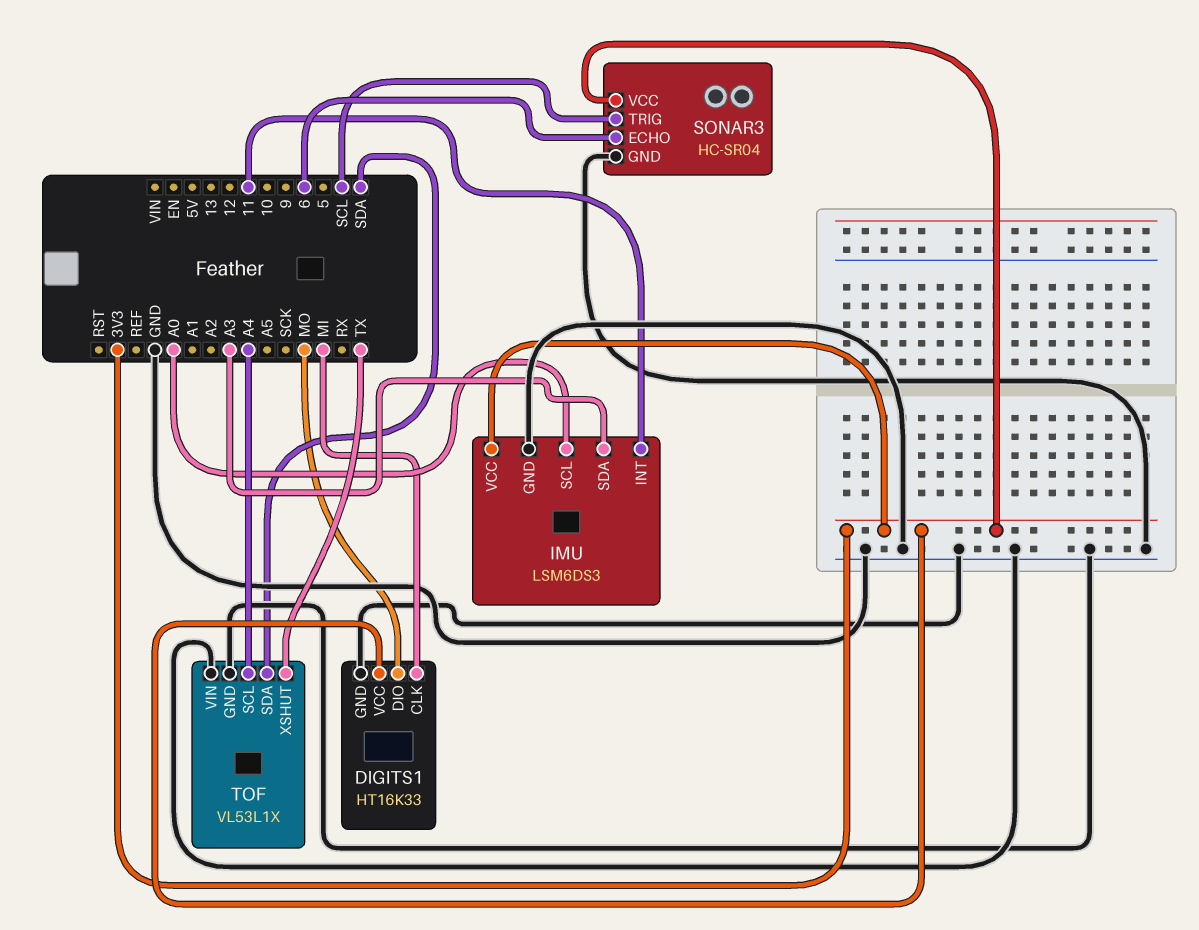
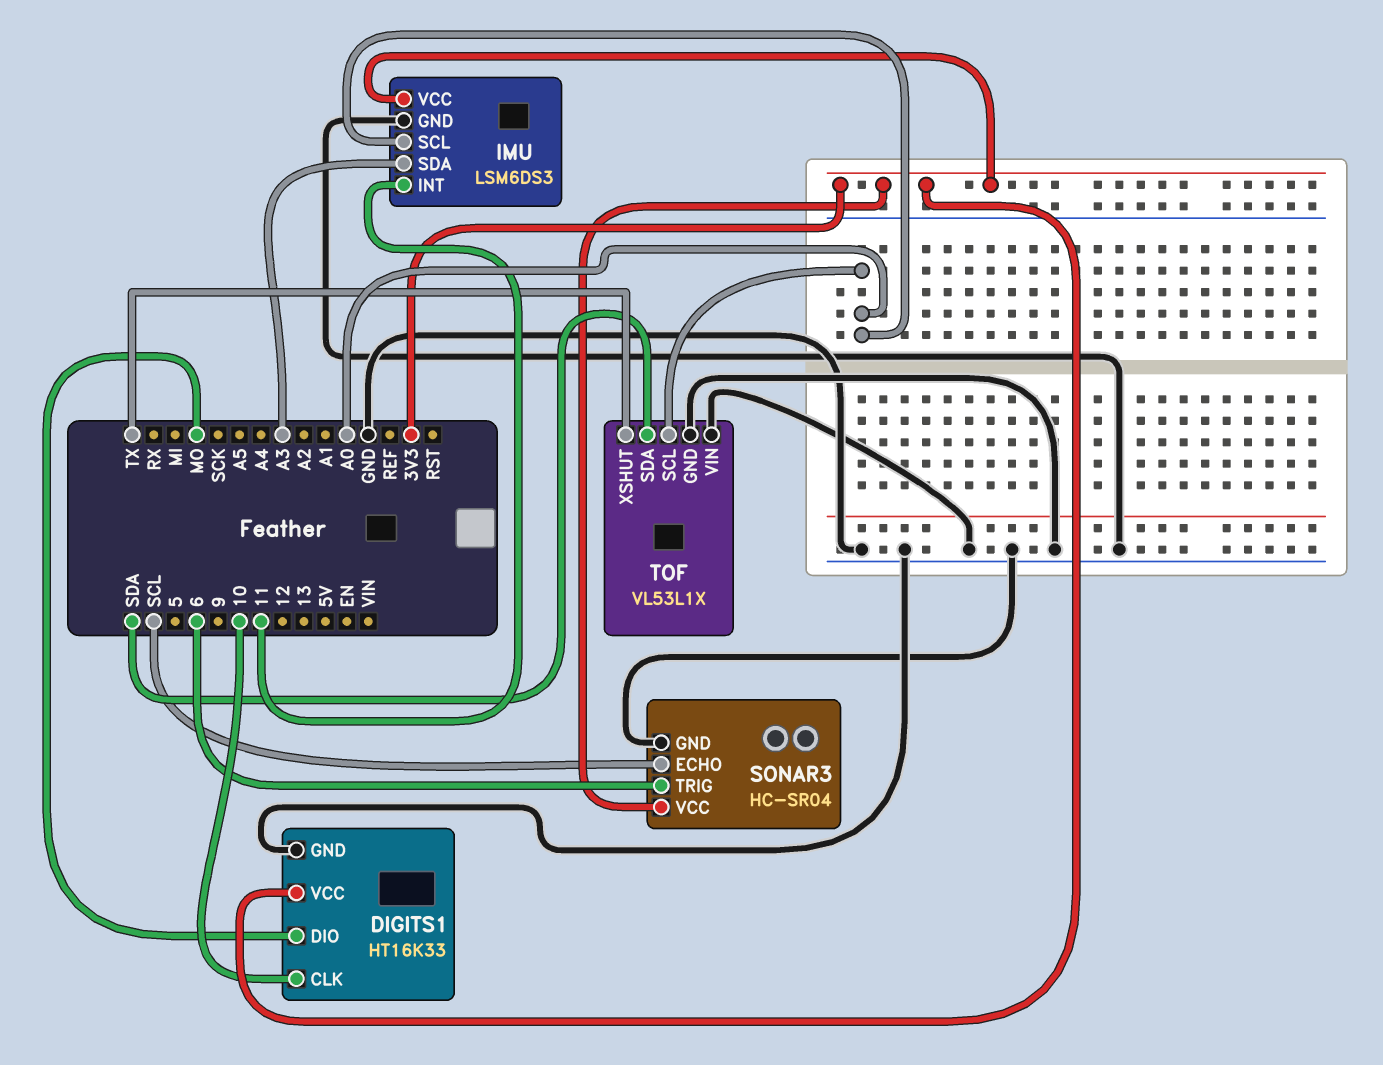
DIGITS1 pin CLK: MI -> 10
SONAR3 pin ECHO: 6 -> SCL
SONAR3 pin TRIG: SCL -> 6
TOF pin SCL: A4 -> A0

